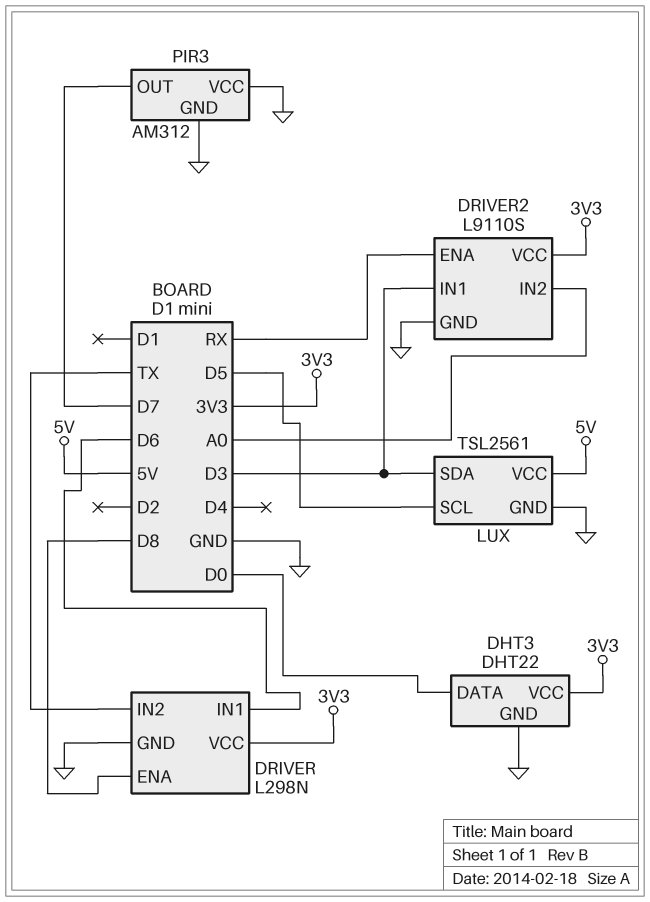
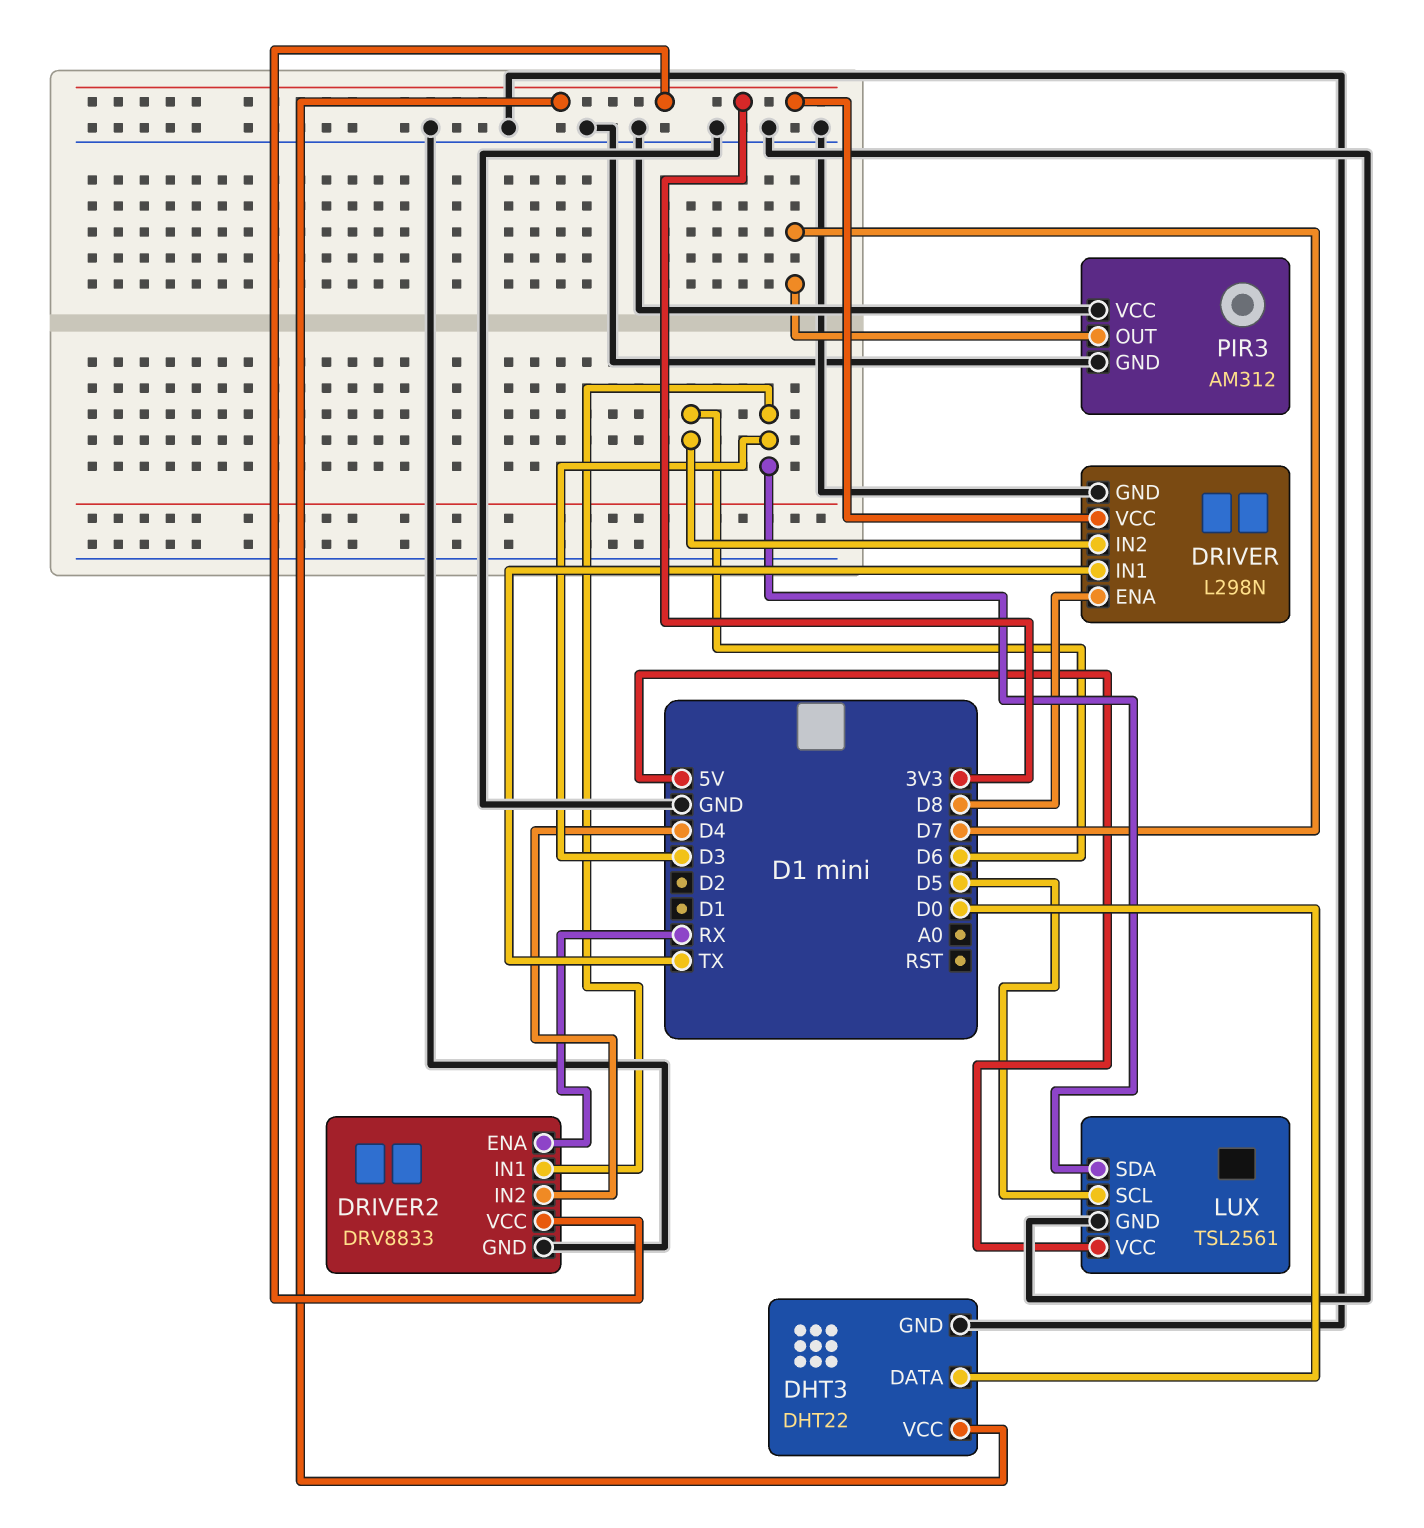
DRIVER pin IN1: D6 -> TX
DRIVER pin IN2: TX -> D6
DRIVER2: L9110S -> DRV8833
DRIVER2 pin IN2: A0 -> D4

